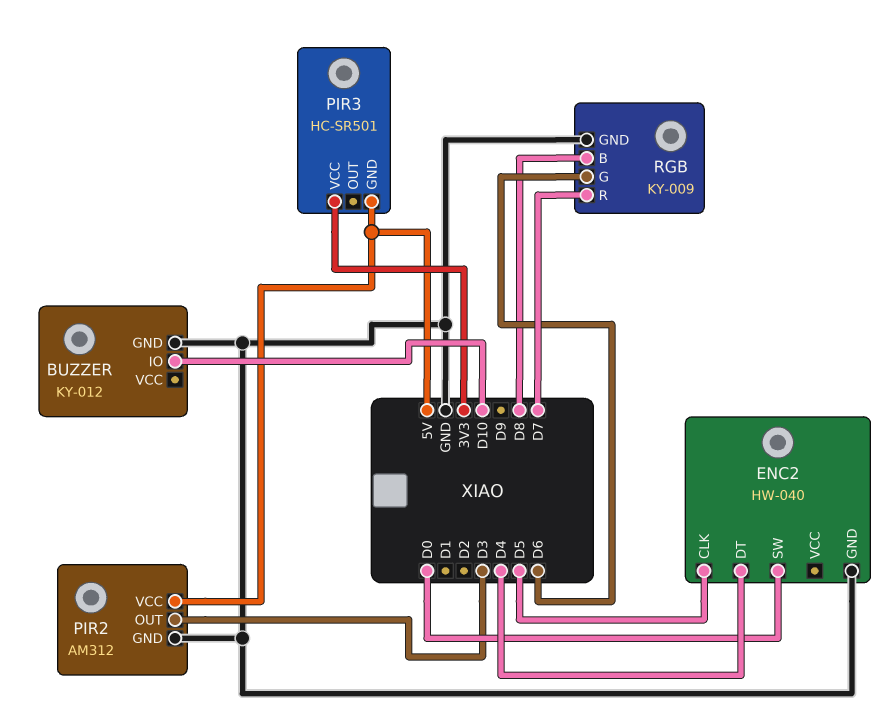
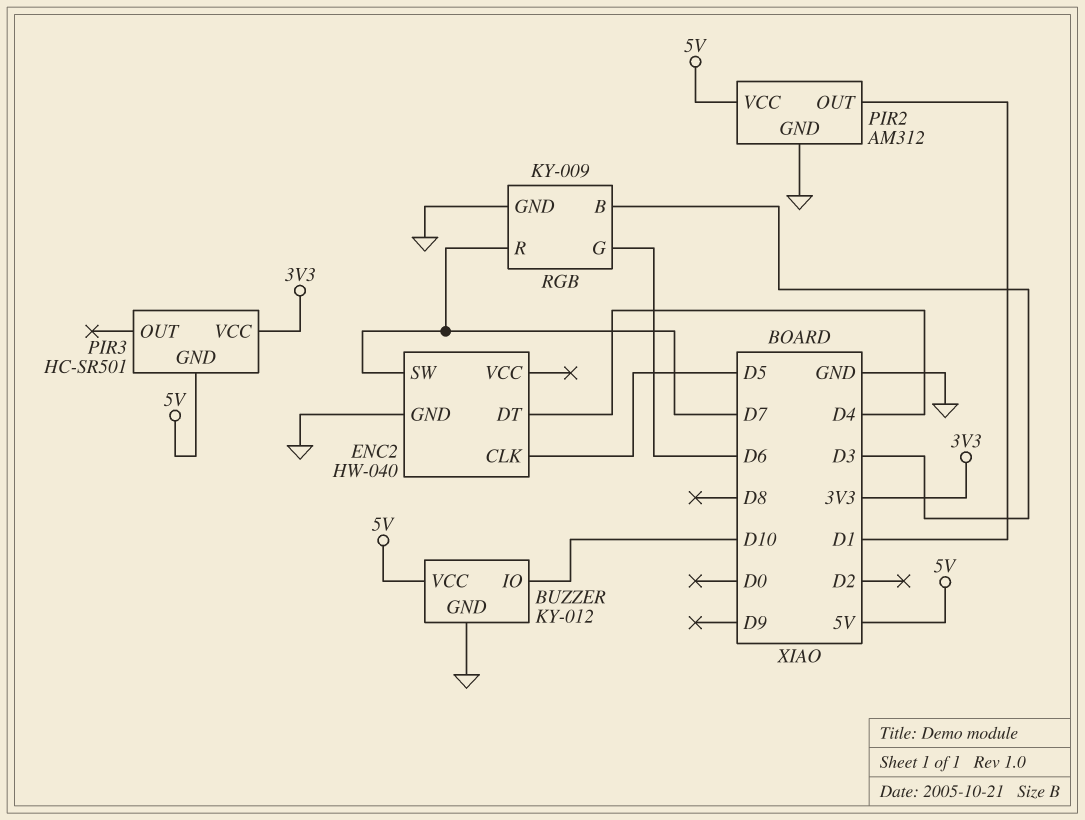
BUZZER pin VCC: none -> 5V
ENC2 pin SW: D0 -> D7
PIR2 pin OUT: D3 -> D1
RGB pin B: D8 -> D3

